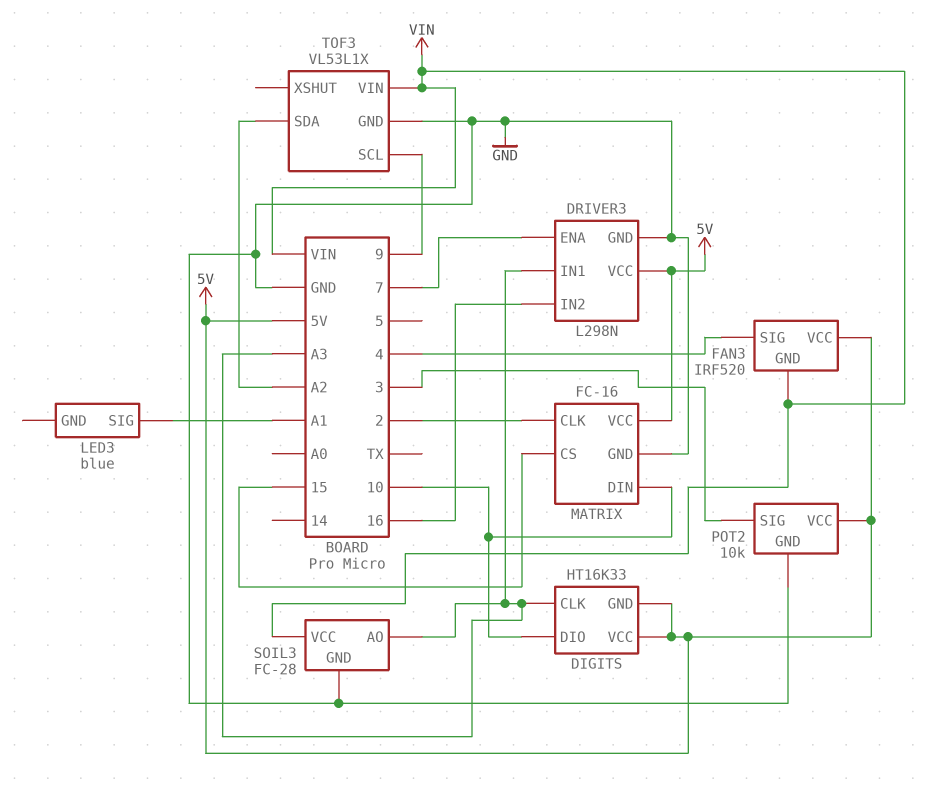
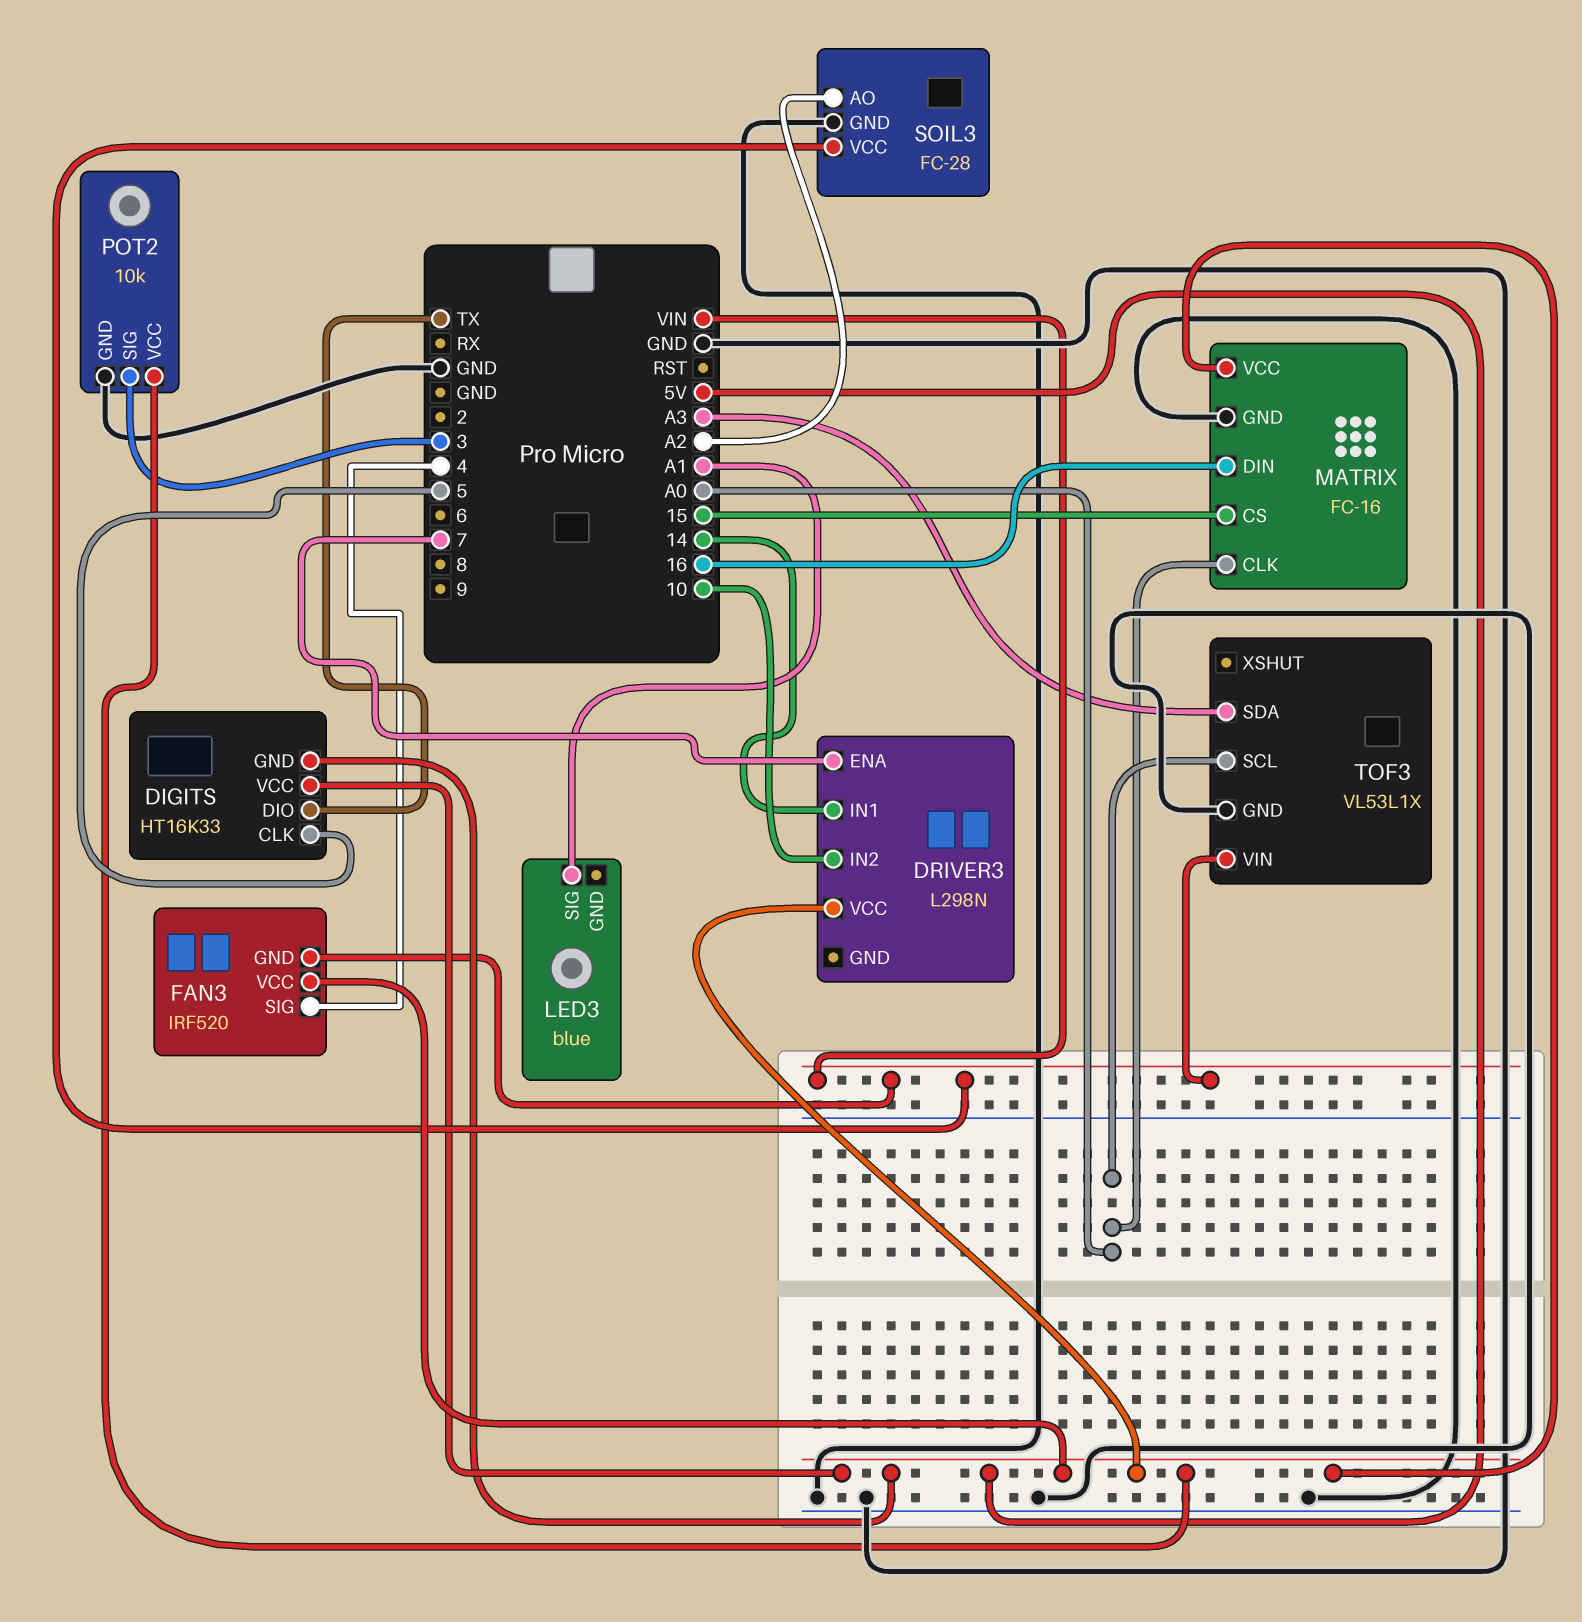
DIGITS pin CLK: A3 -> 5
DIGITS pin DIO: 10 -> TX
DRIVER3 pin GND: GND -> none
DRIVER3 pin IN1: A3 -> 14
DRIVER3 pin IN2: 16 -> 10
MATRIX pin CLK: 2 -> A0
MATRIX pin DIN: 10 -> 16
SOIL3 pin AO: A3 -> A2
TOF3 pin SCL: 9 -> A0
TOF3 pin SDA: A2 -> A3

